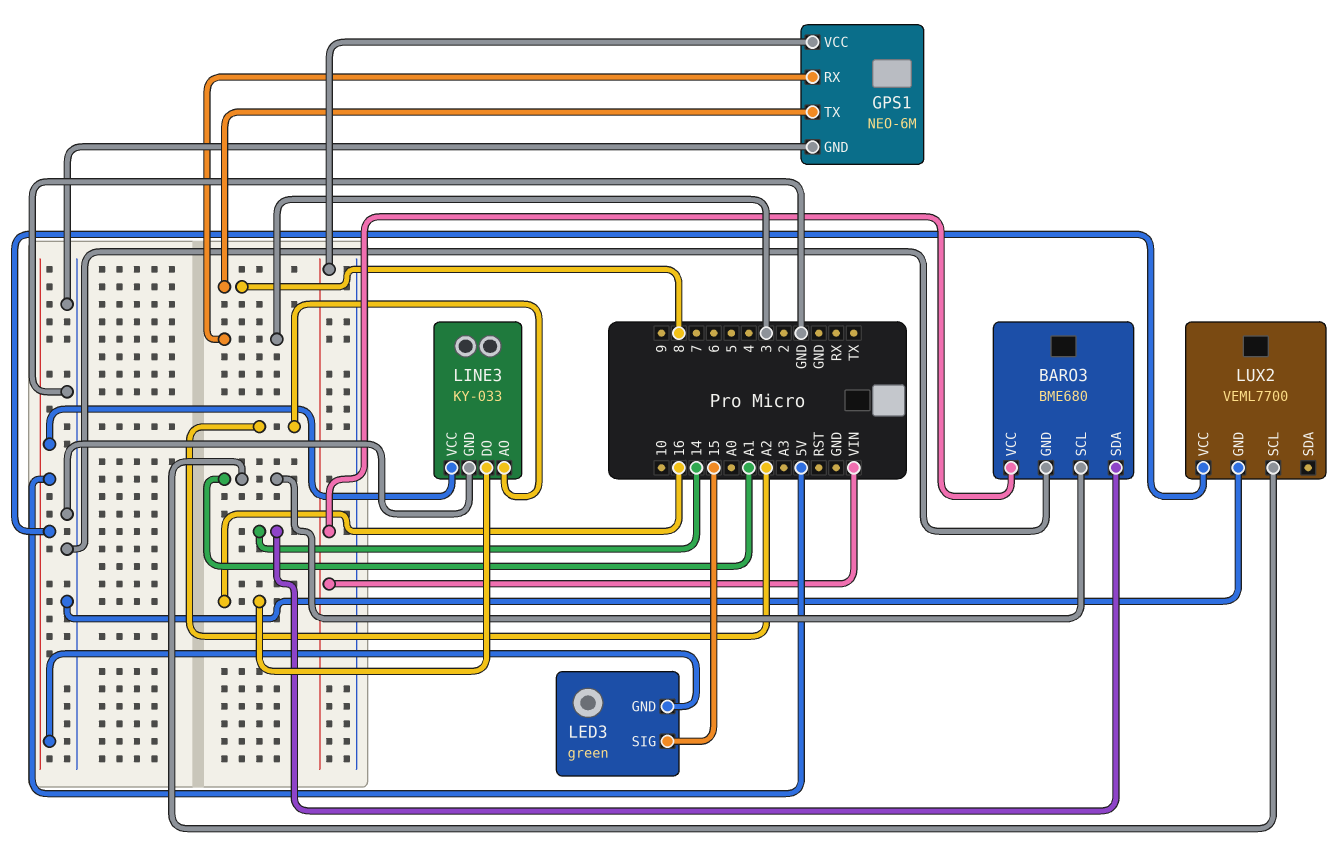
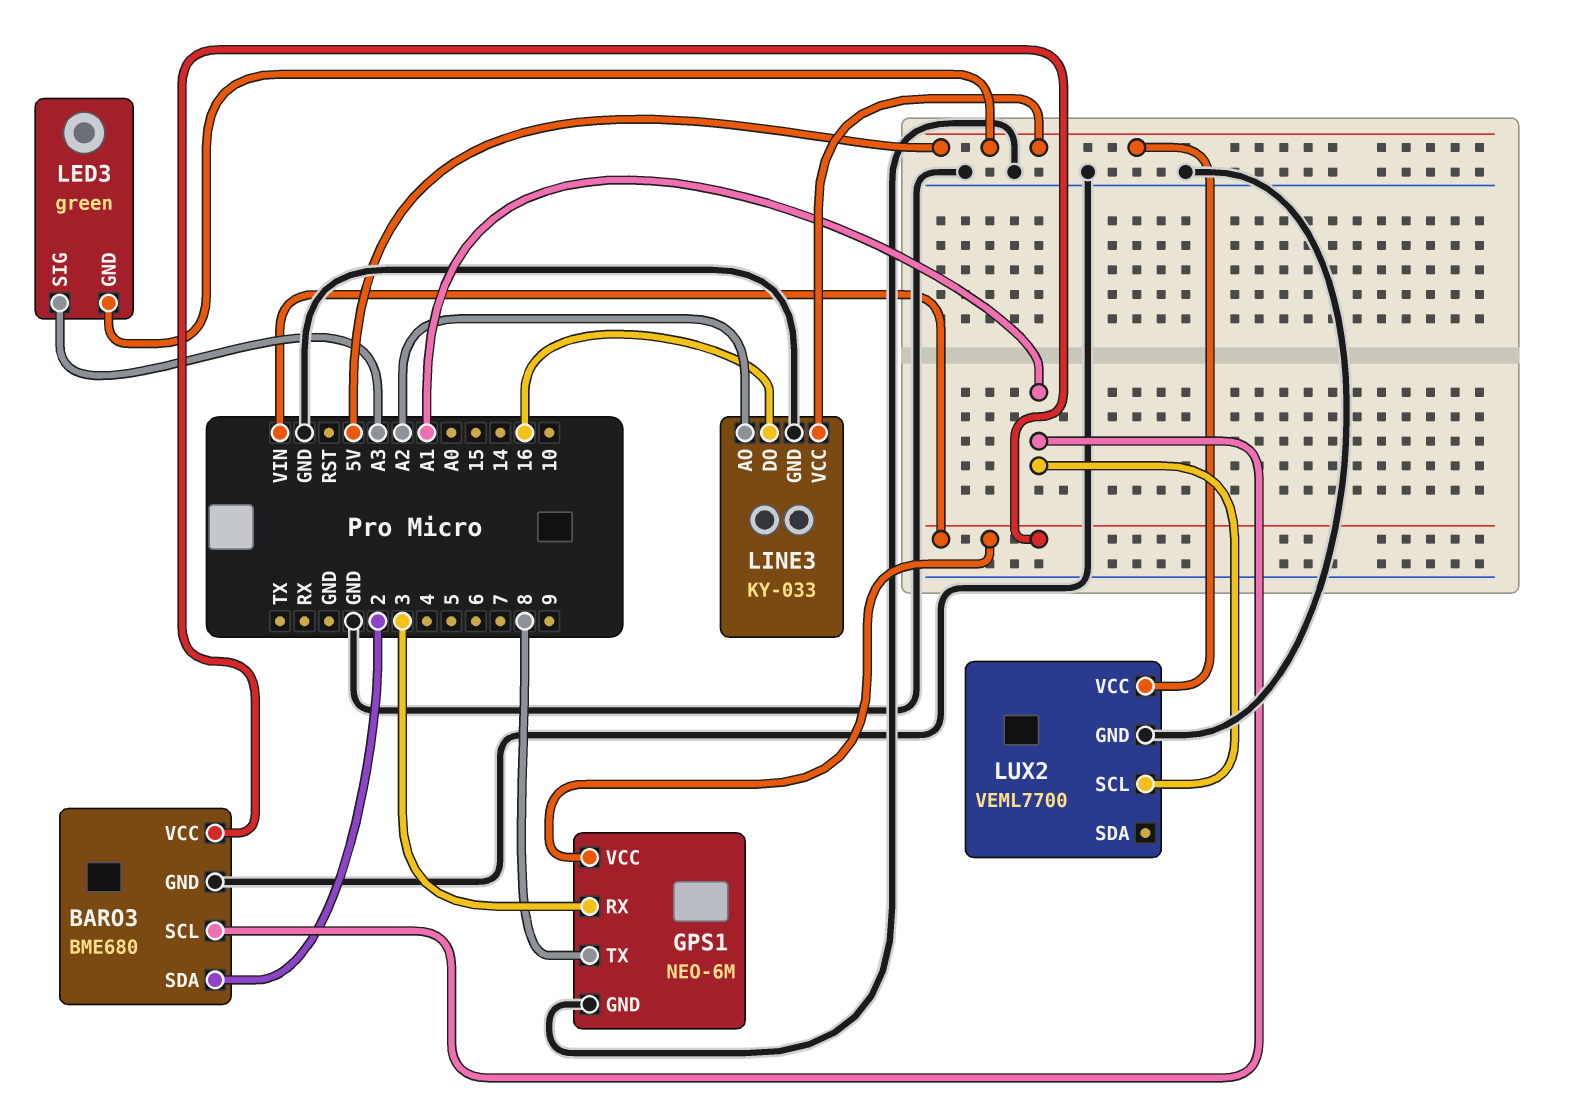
BARO3 pin SDA: 14 -> 2
LED3 pin SIG: 15 -> A3

